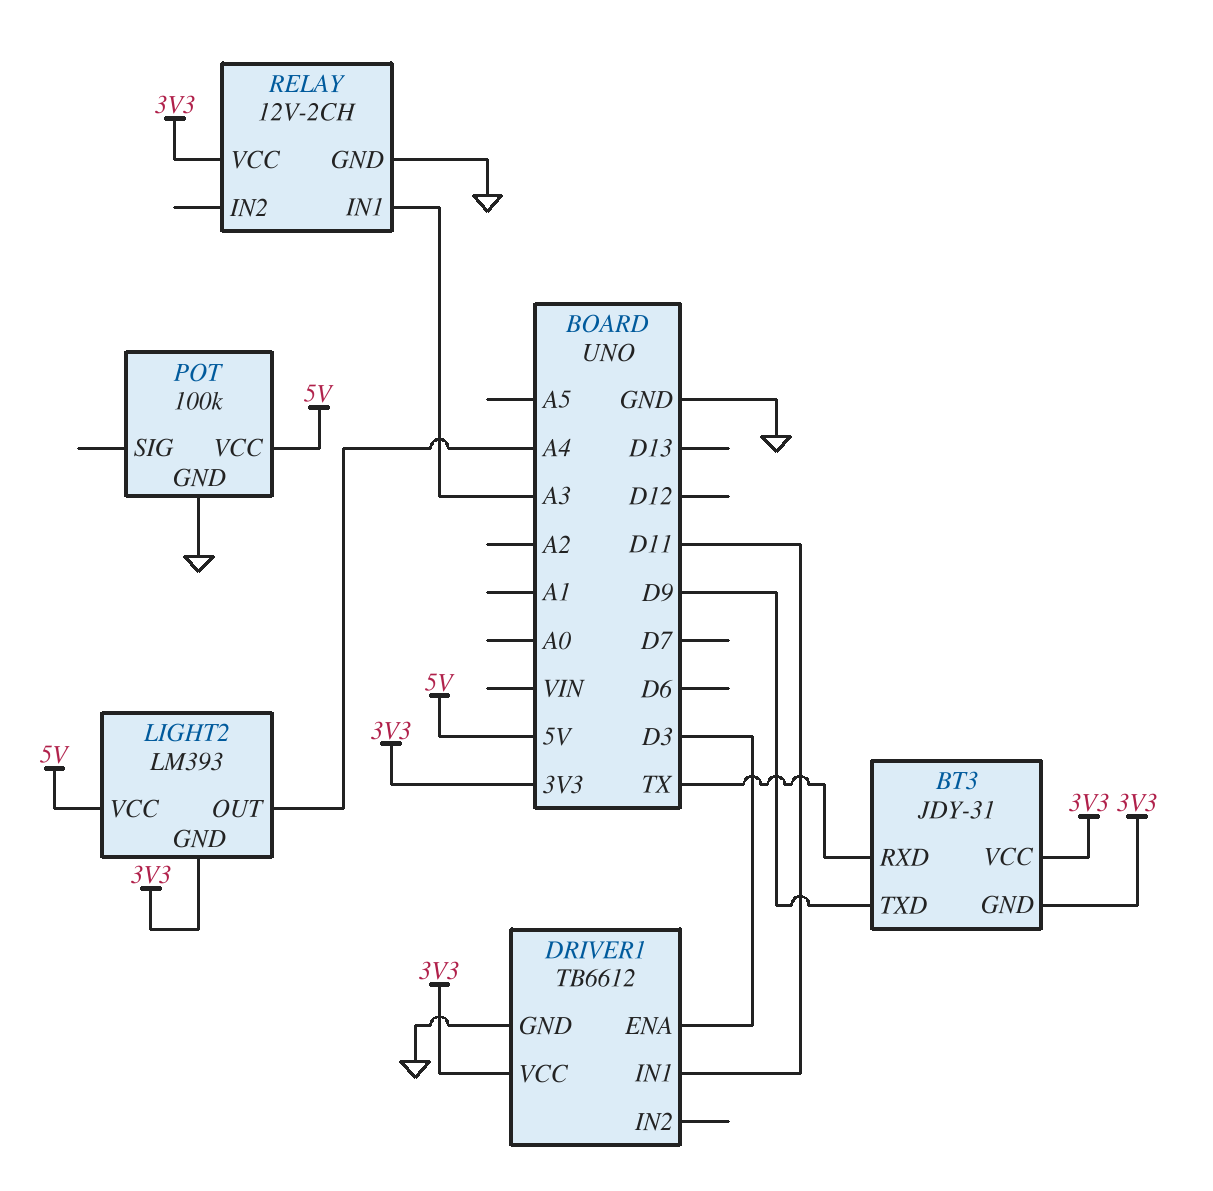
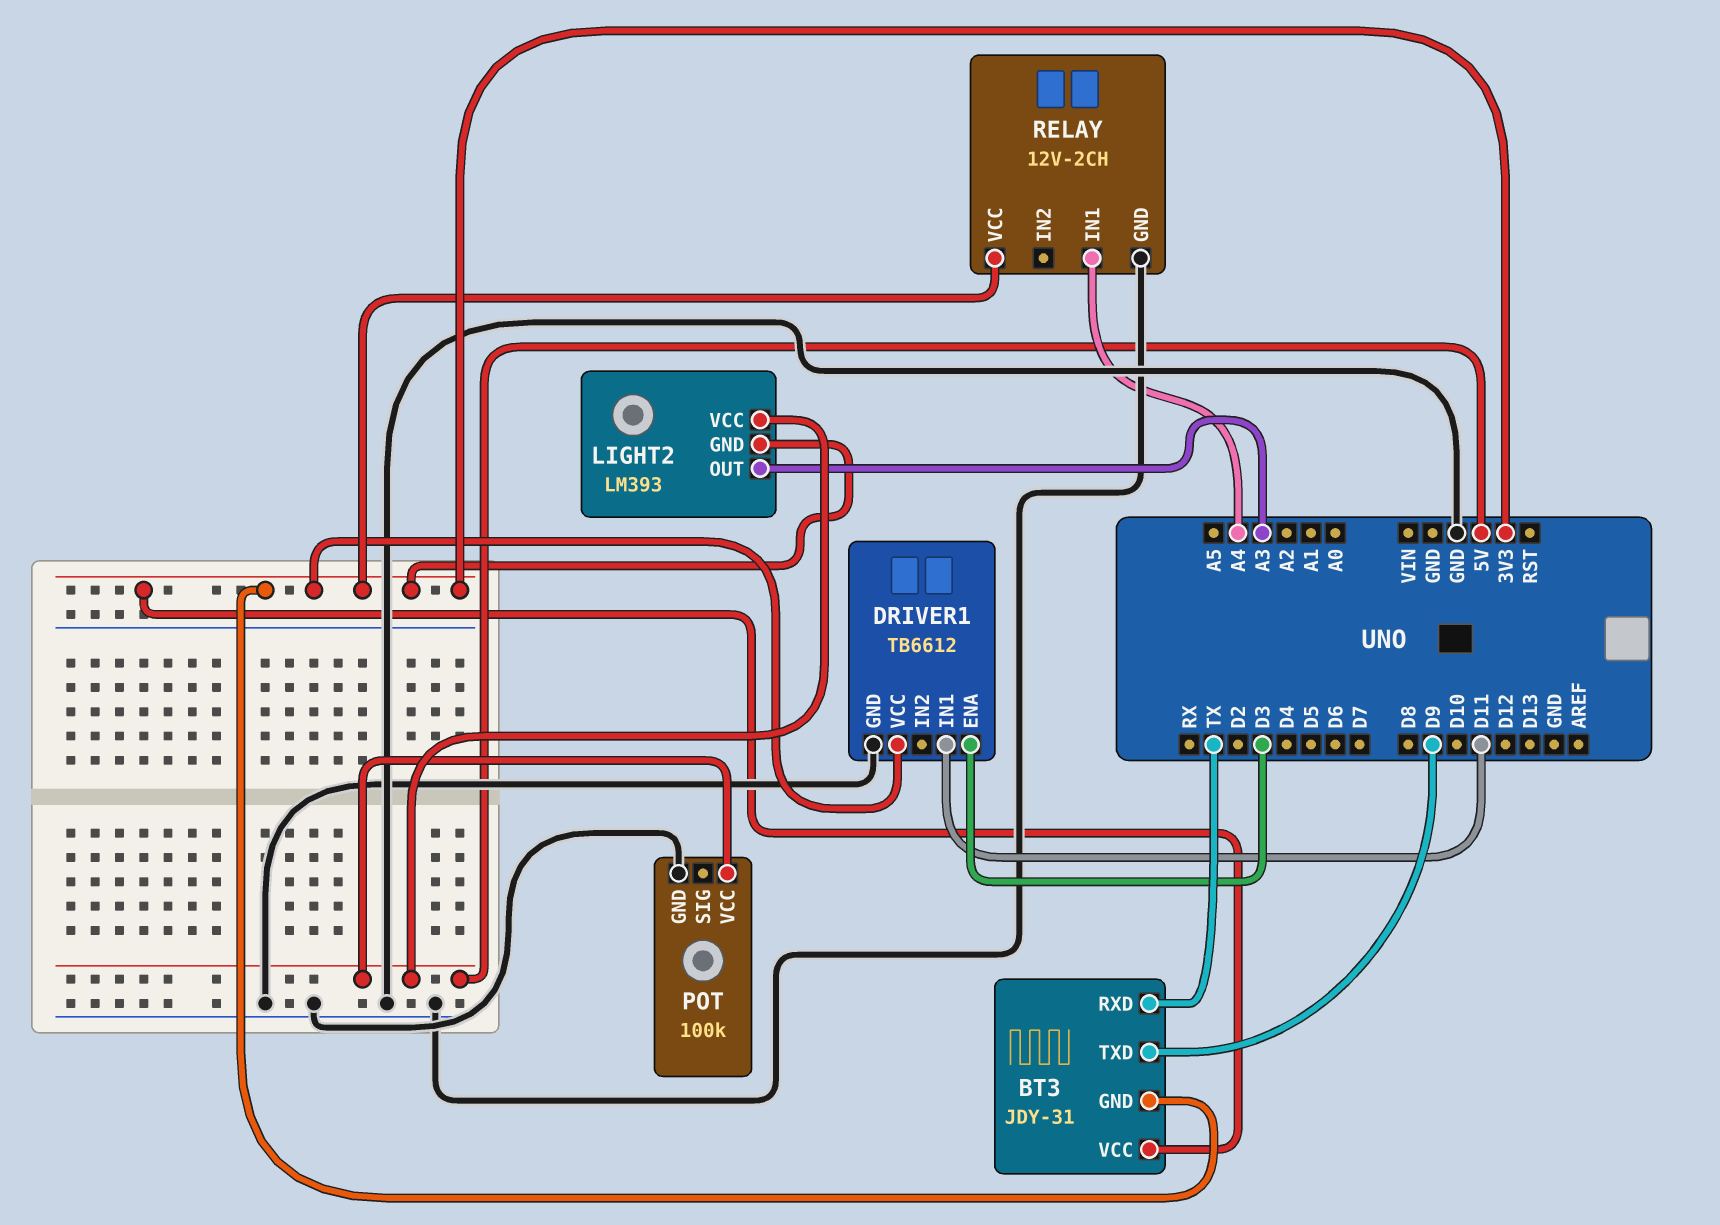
LIGHT2 pin OUT: A4 -> A3
RELAY pin IN1: A3 -> A4

